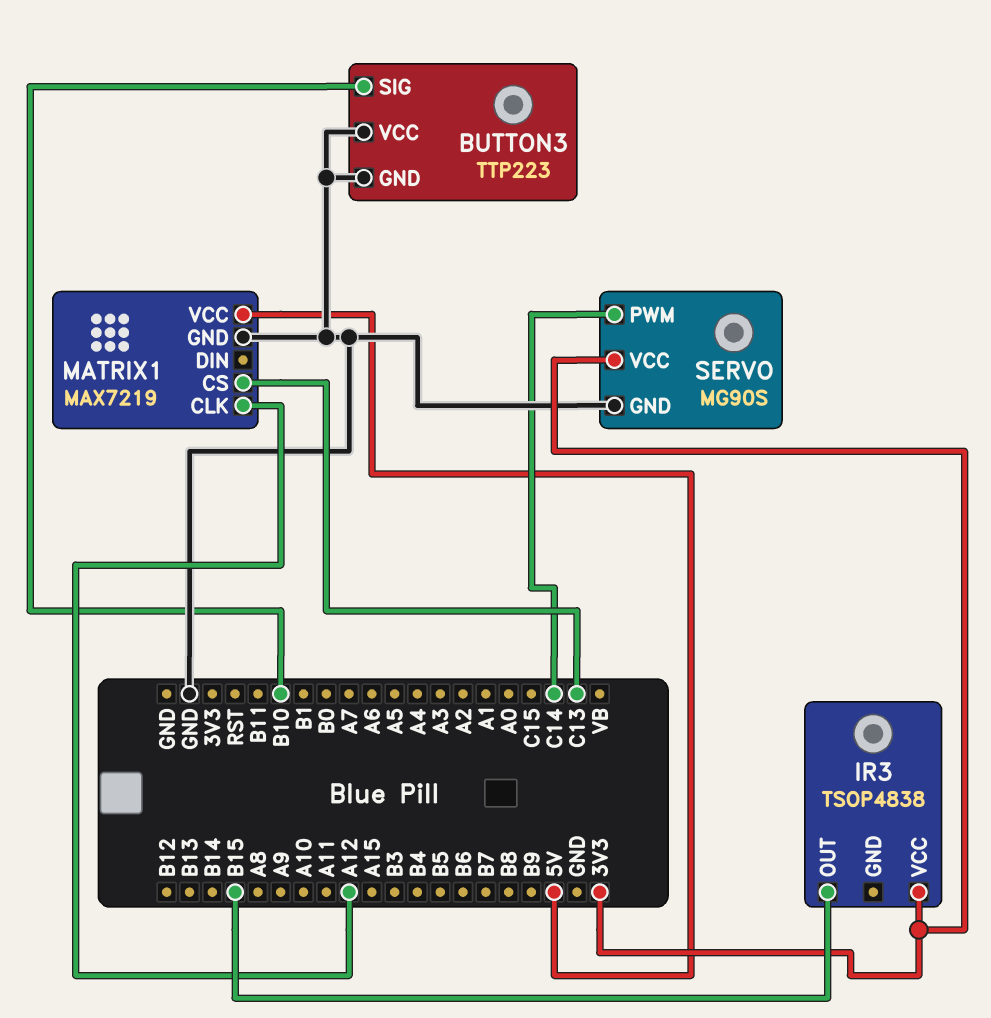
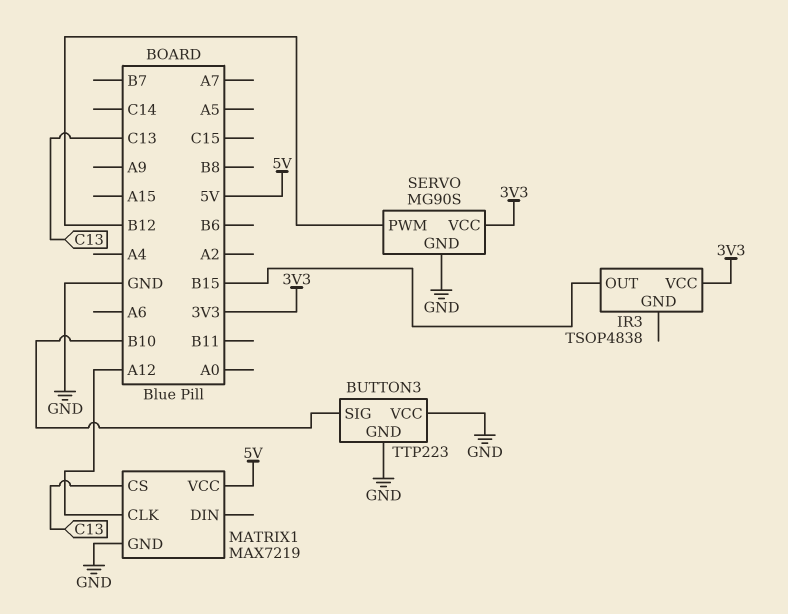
SERVO pin PWM: C14 -> B12

